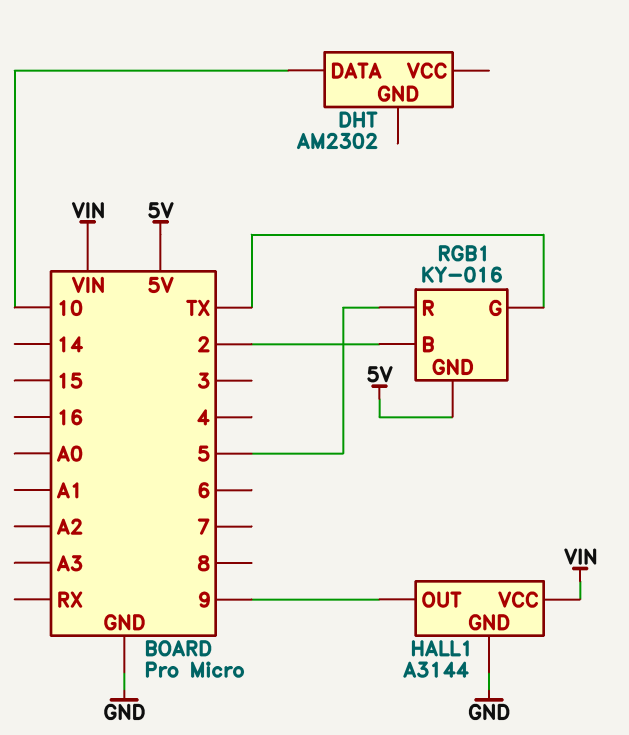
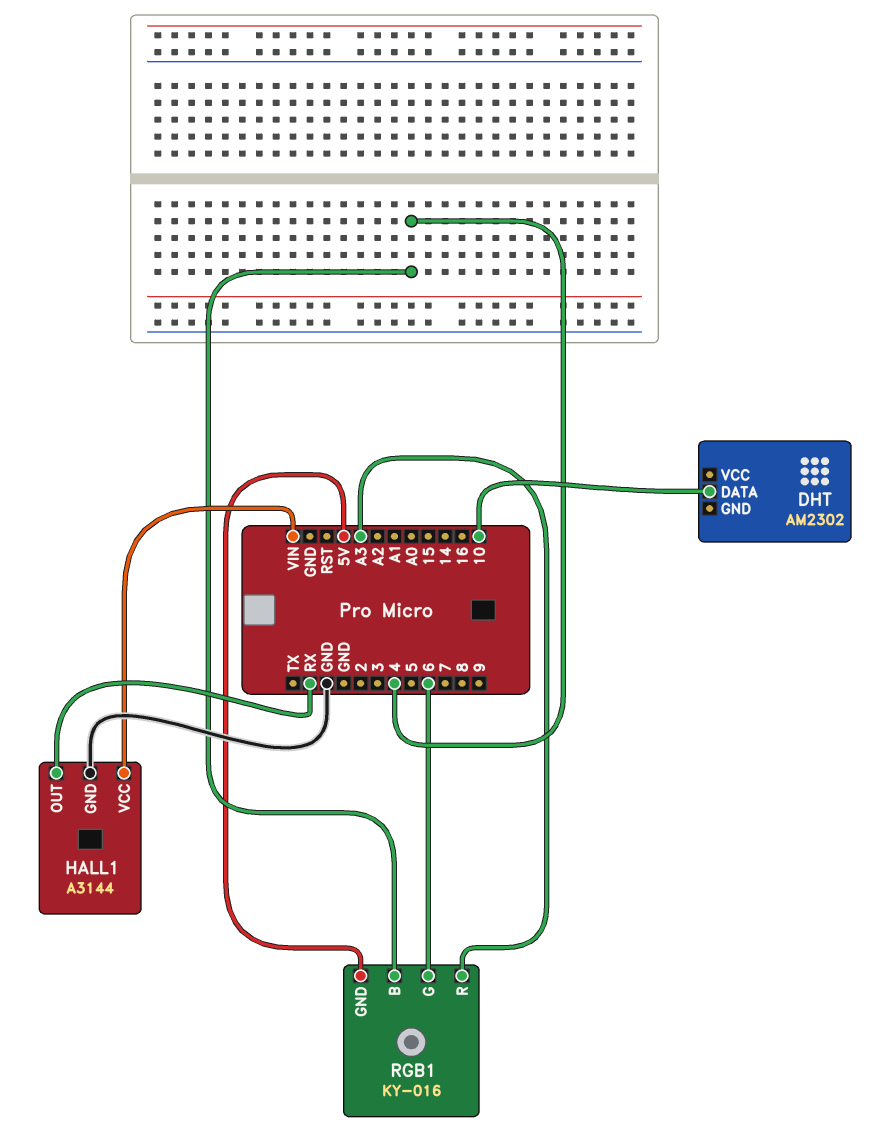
HALL1 pin OUT: 9 -> RX
RGB1 pin B: 2 -> 4
RGB1 pin G: TX -> 6
RGB1 pin R: 5 -> A3

